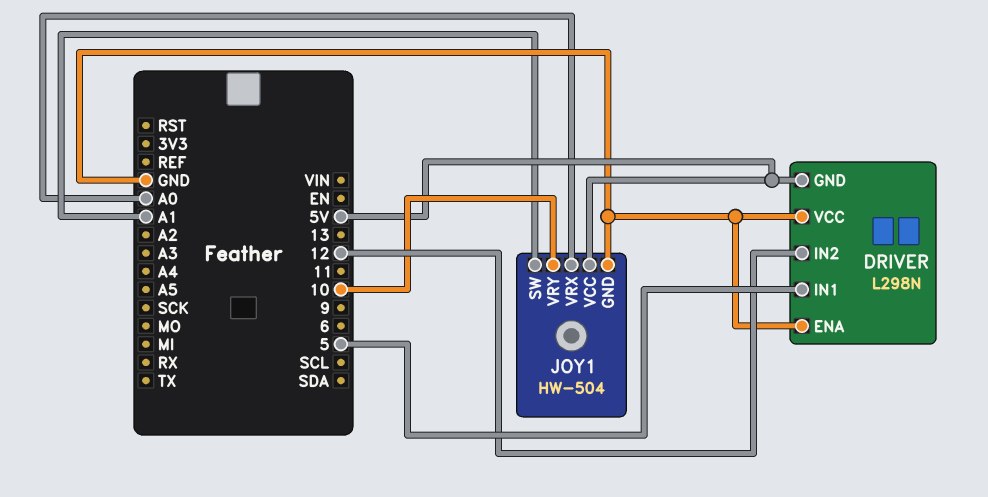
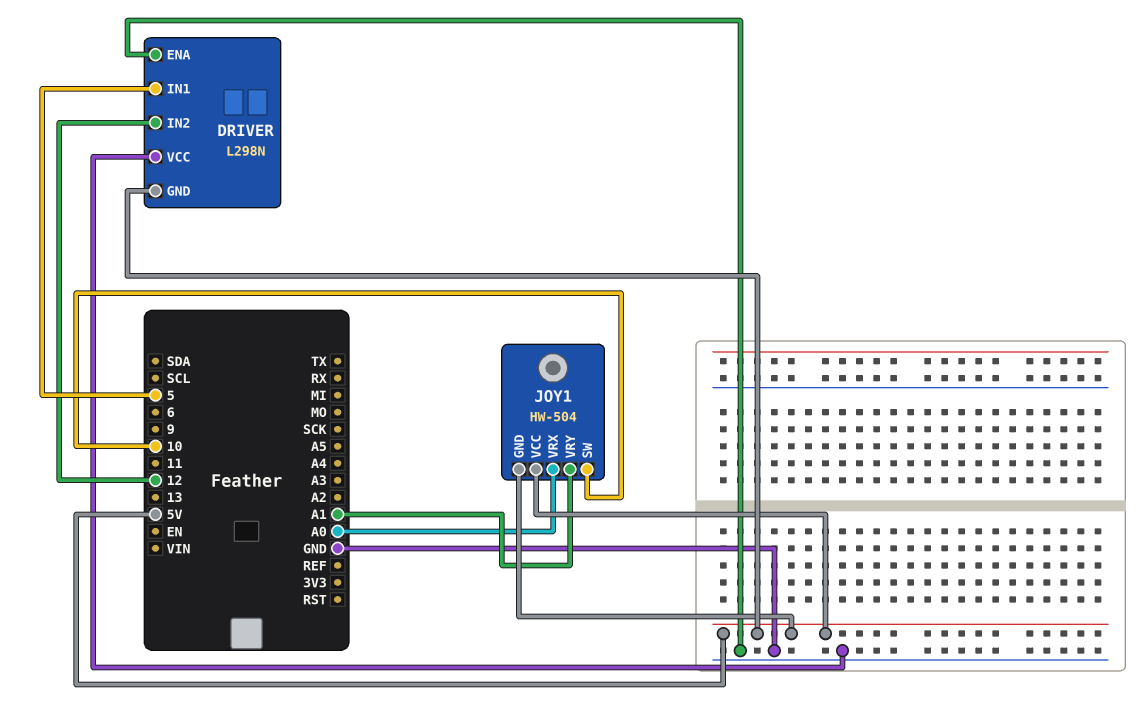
JOY1 pin GND: GND -> 5V
JOY1 pin SW: A1 -> 10
JOY1 pin VRY: 10 -> A1

